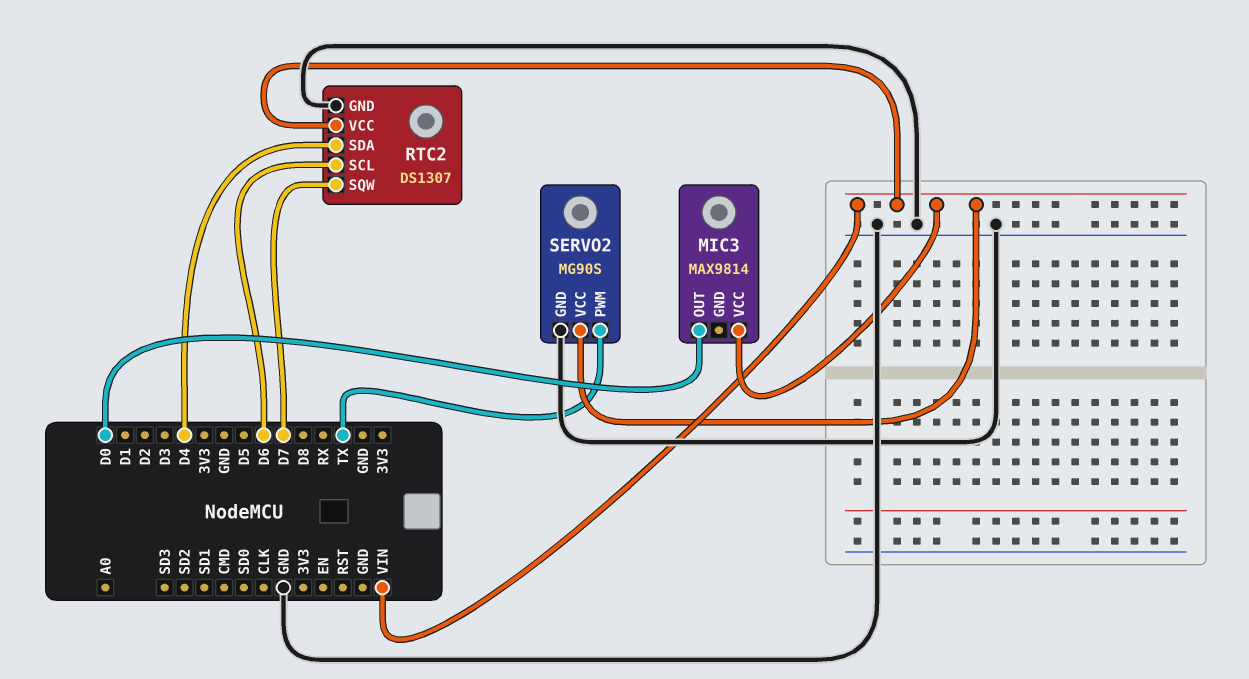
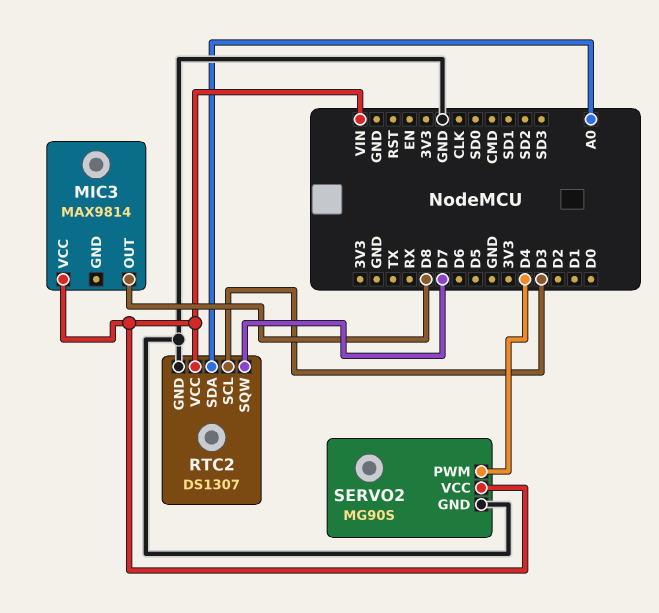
MIC3 pin OUT: D0 -> D8
RTC2 pin SCL: D6 -> D3
RTC2 pin SDA: D4 -> A0
SERVO2 pin PWM: TX -> D4

